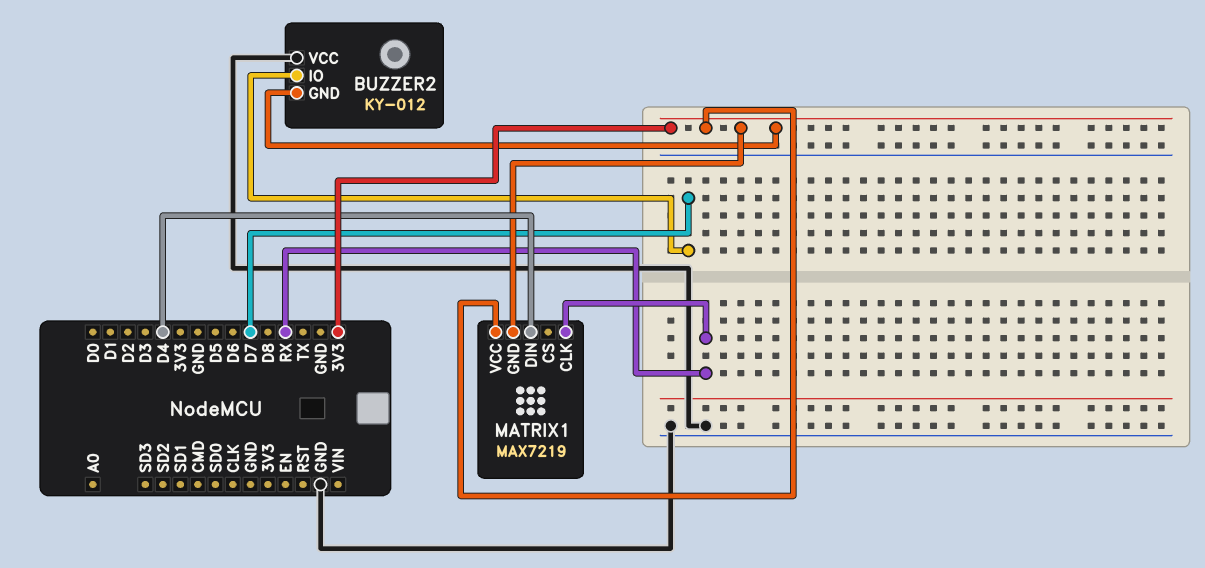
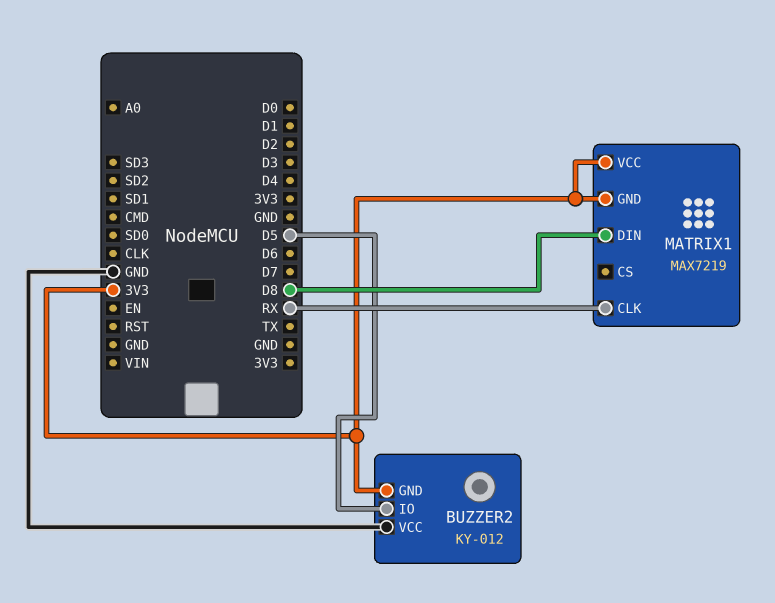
BUZZER2 pin IO: D7 -> D5
MATRIX1 pin DIN: D4 -> D8

